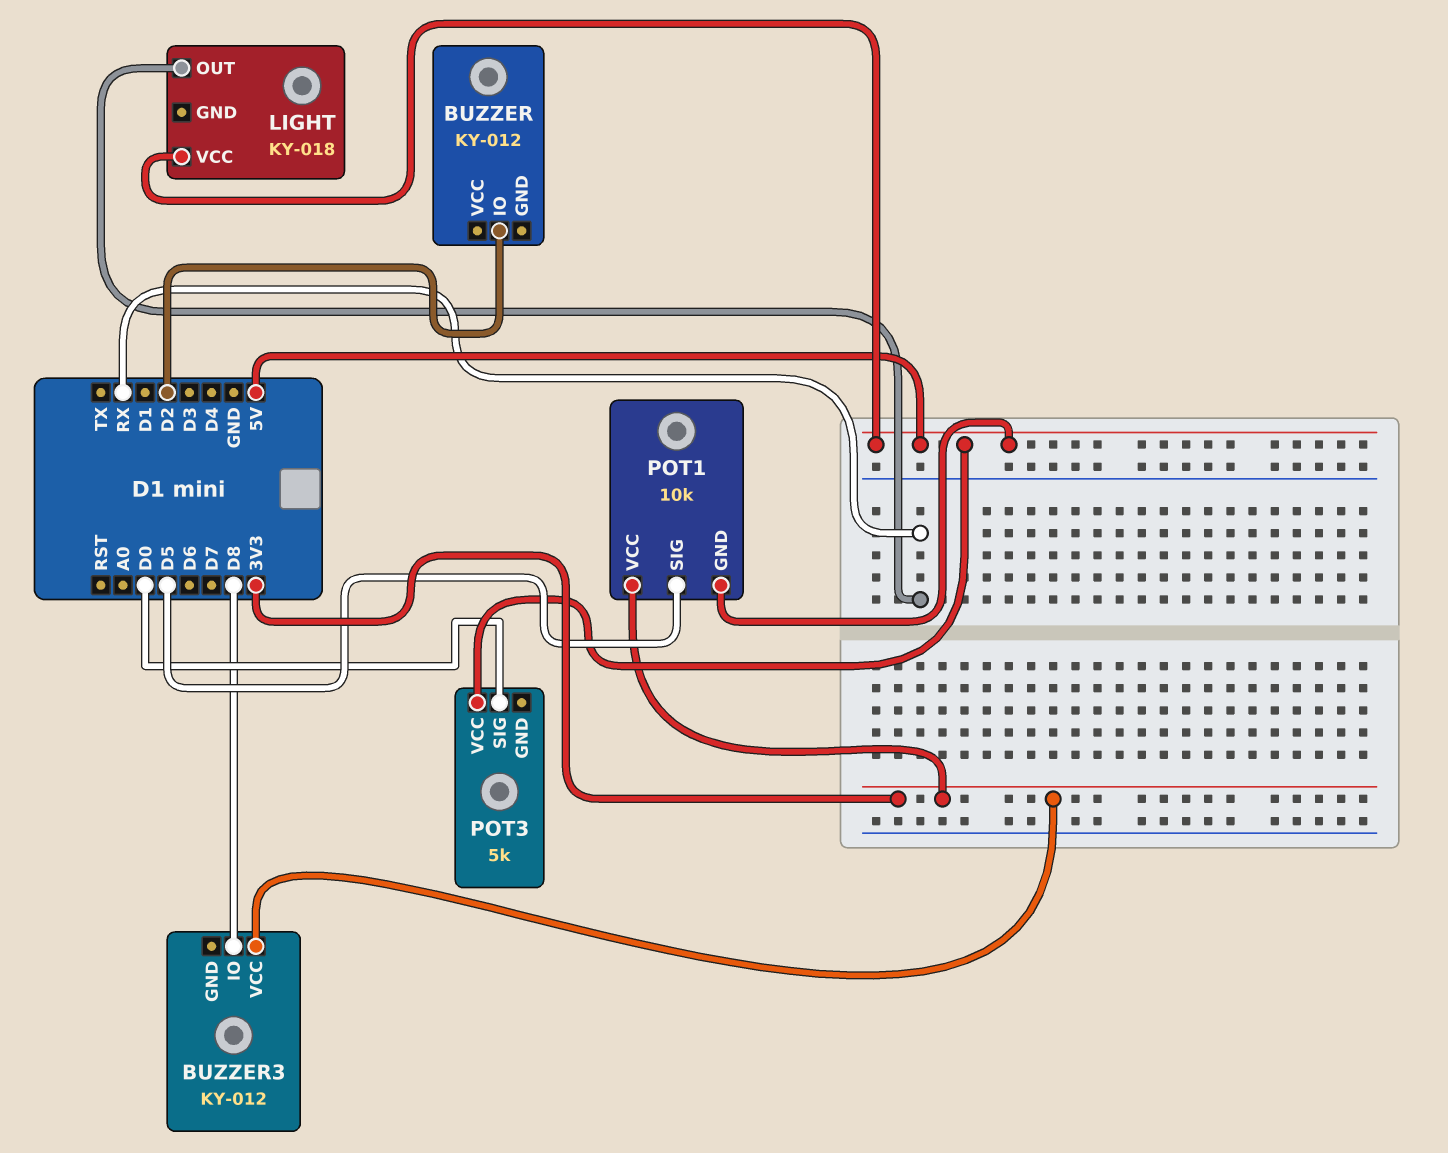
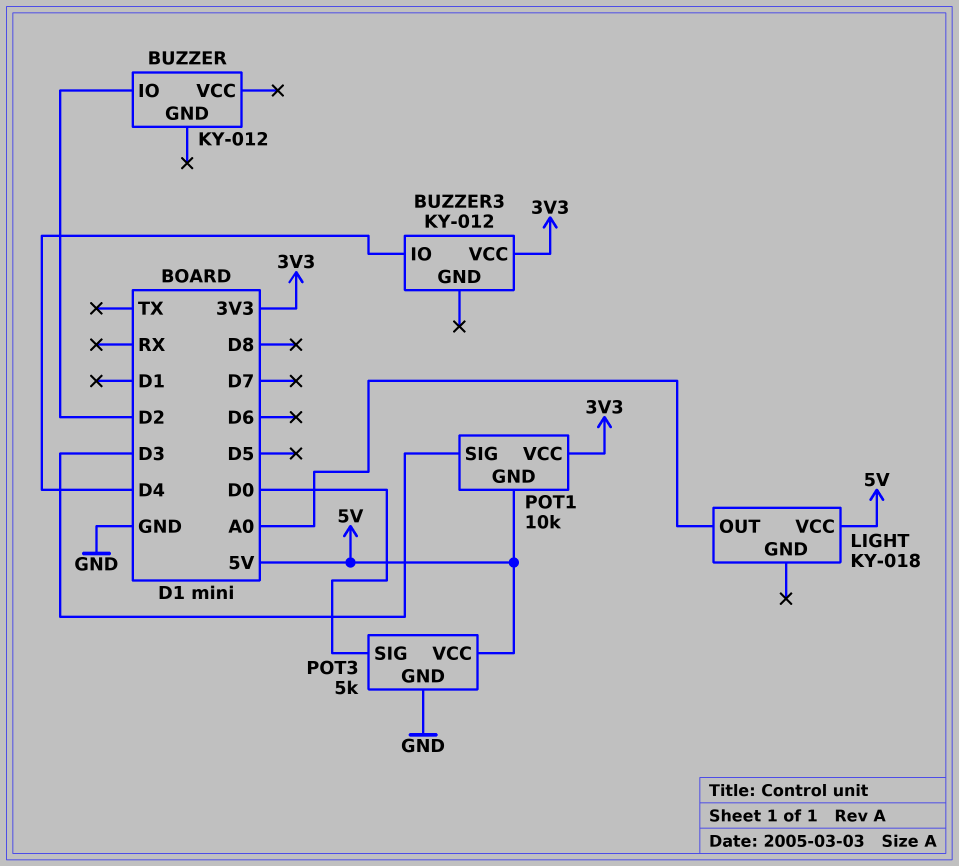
BUZZER3 pin IO: D8 -> D4
LIGHT pin OUT: RX -> A0
POT1 pin SIG: D5 -> D3
POT3 pin GND: none -> GND

